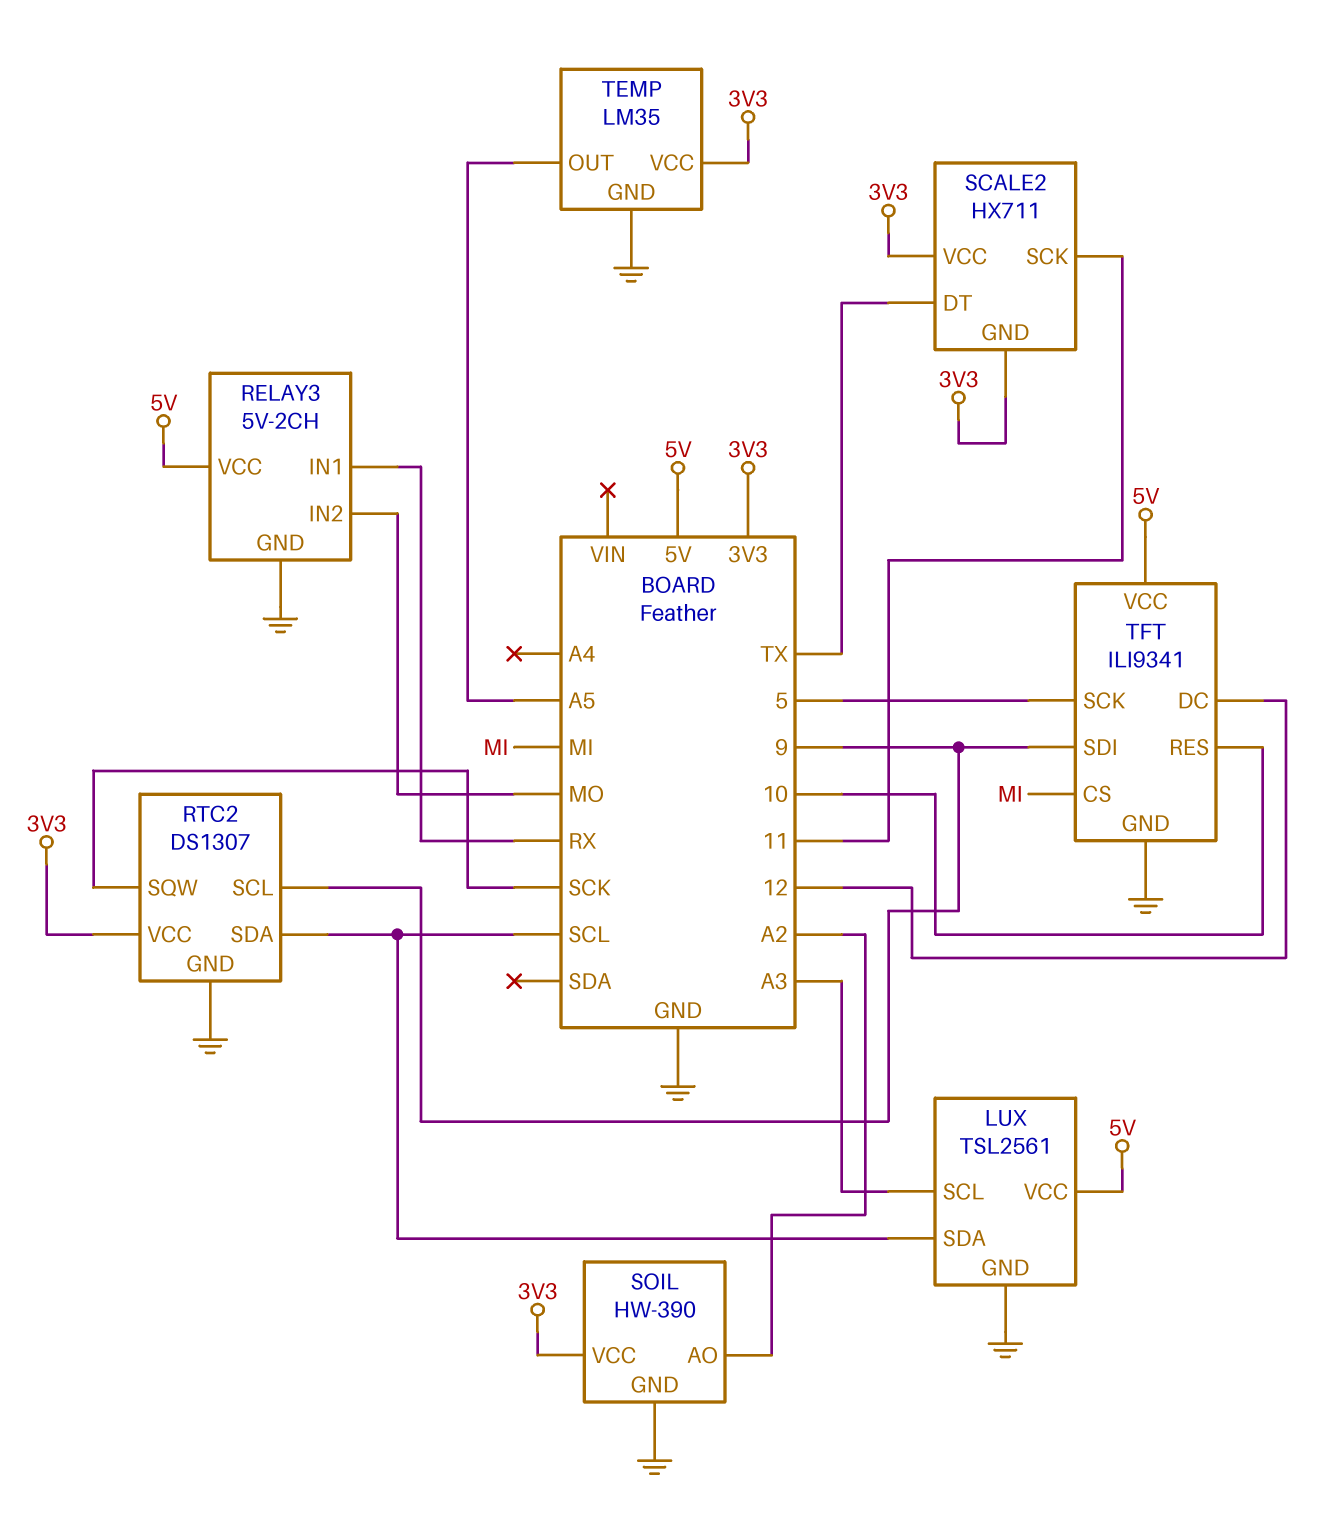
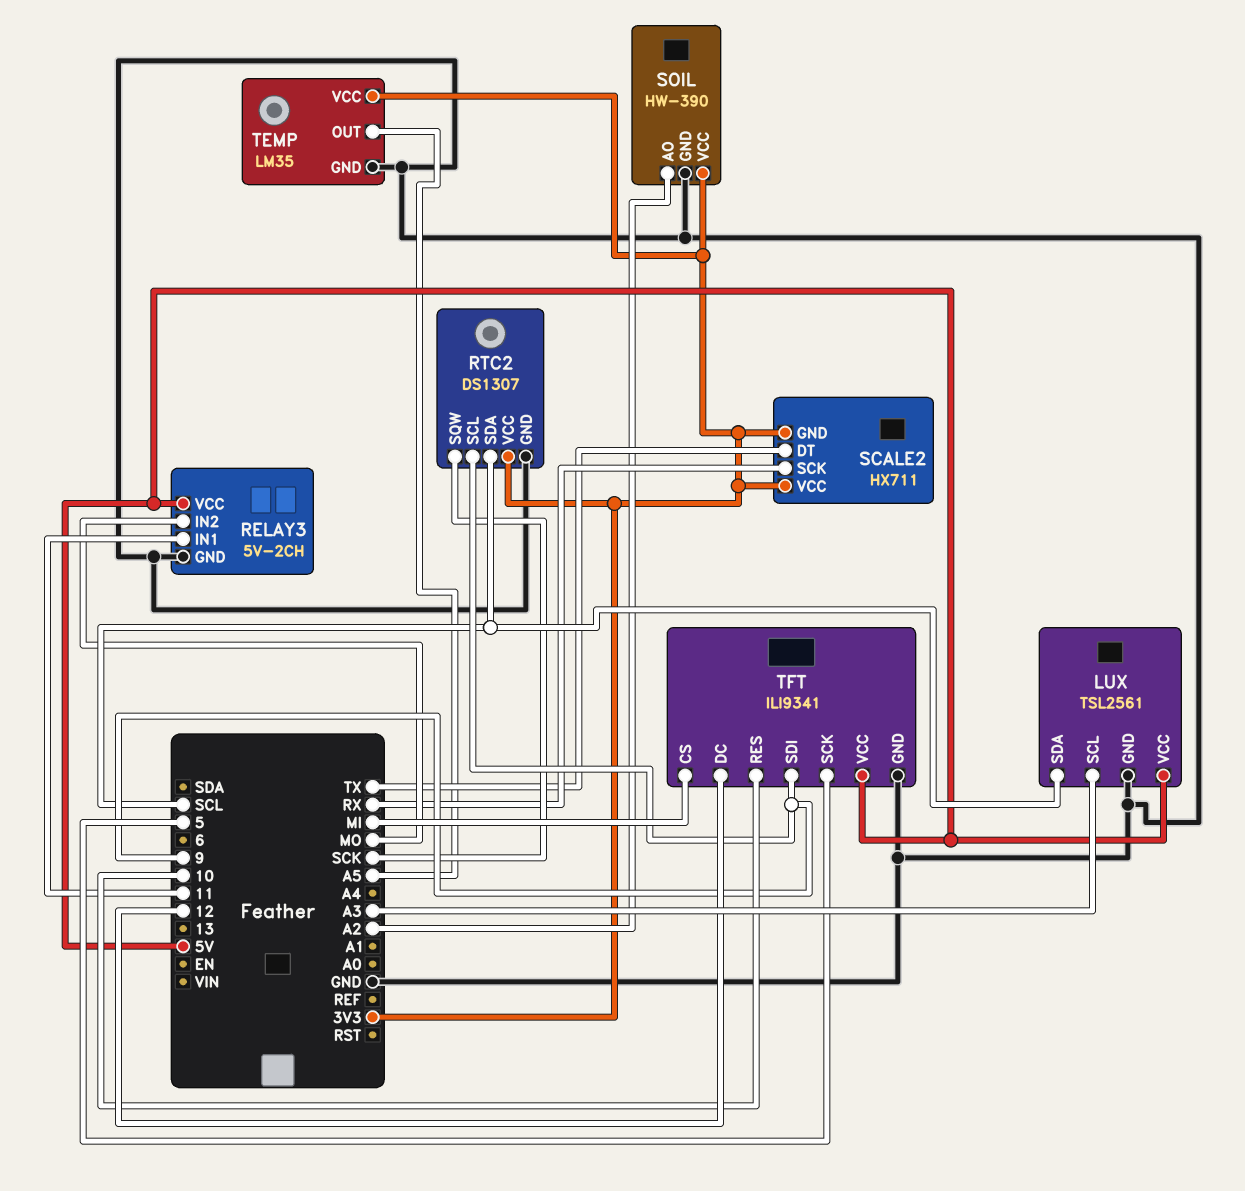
RELAY3 pin IN1: RX -> 11
SCALE2 pin SCK: 11 -> RX

